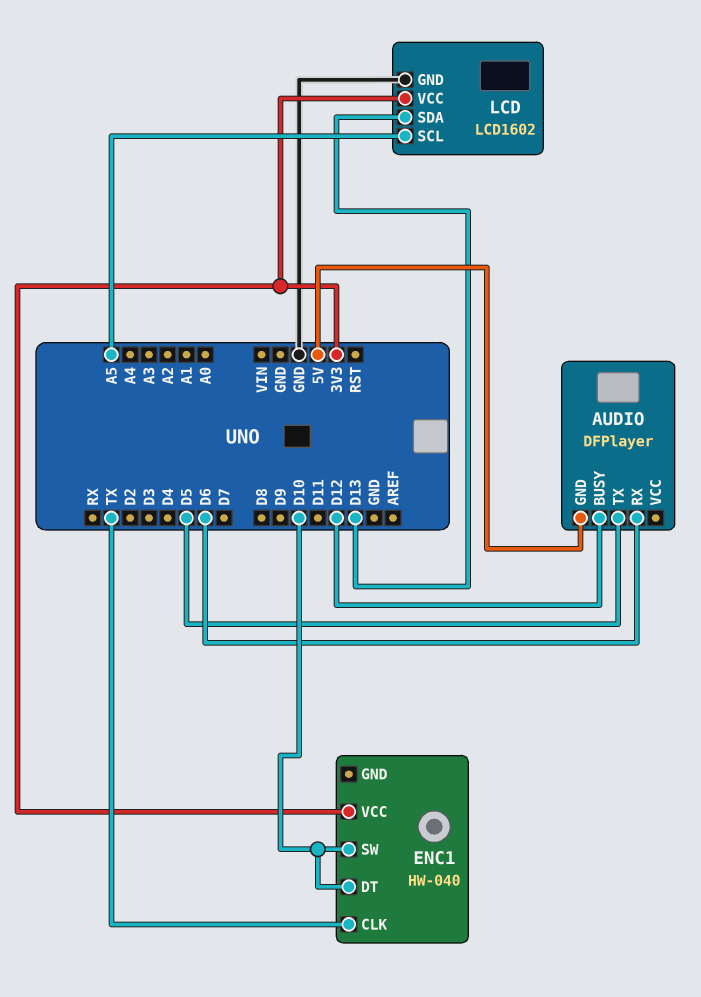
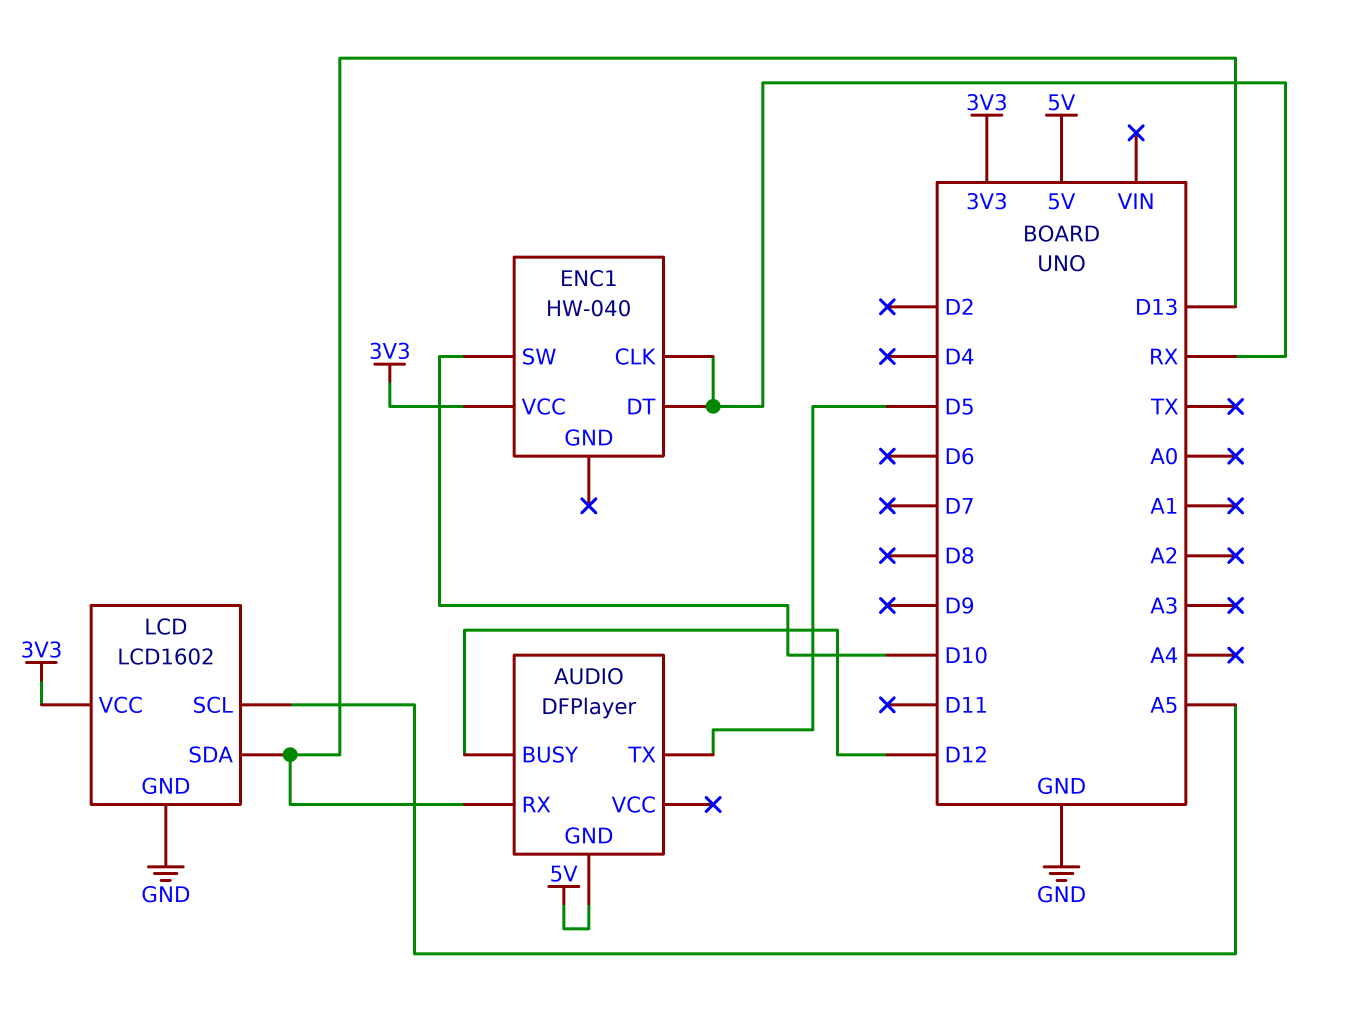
AUDIO pin RX: D6 -> D13
ENC1 pin CLK: TX -> RX
ENC1 pin DT: D10 -> RX

